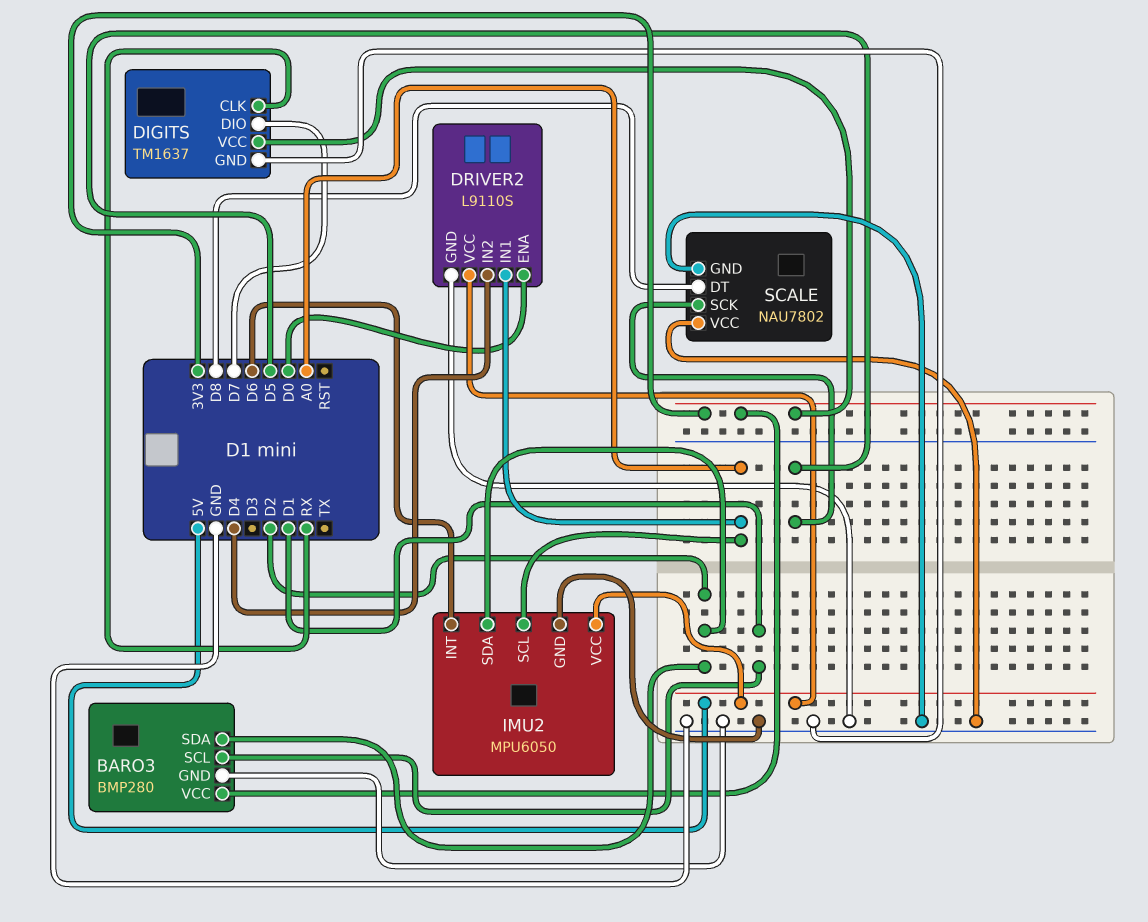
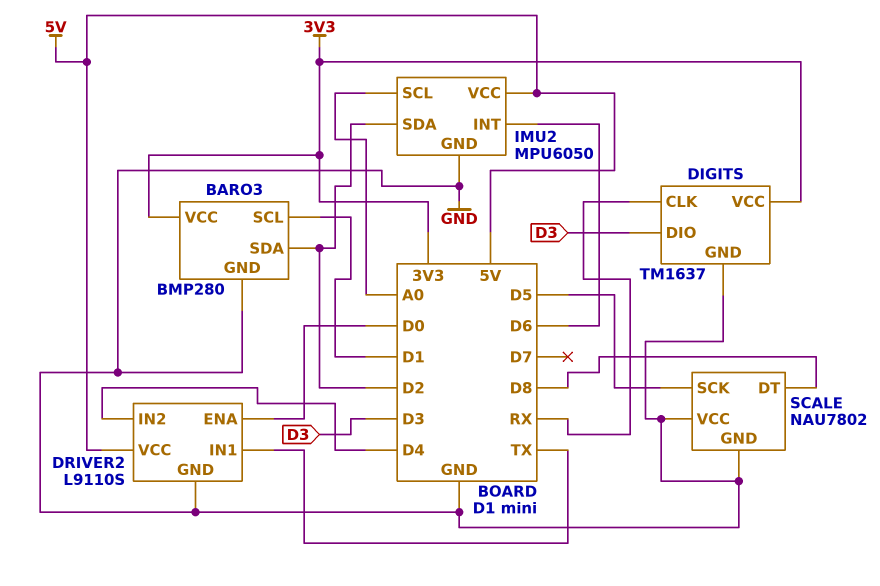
DIGITS pin DIO: D7 -> D3
DRIVER2 pin IN1: A0 -> TX

